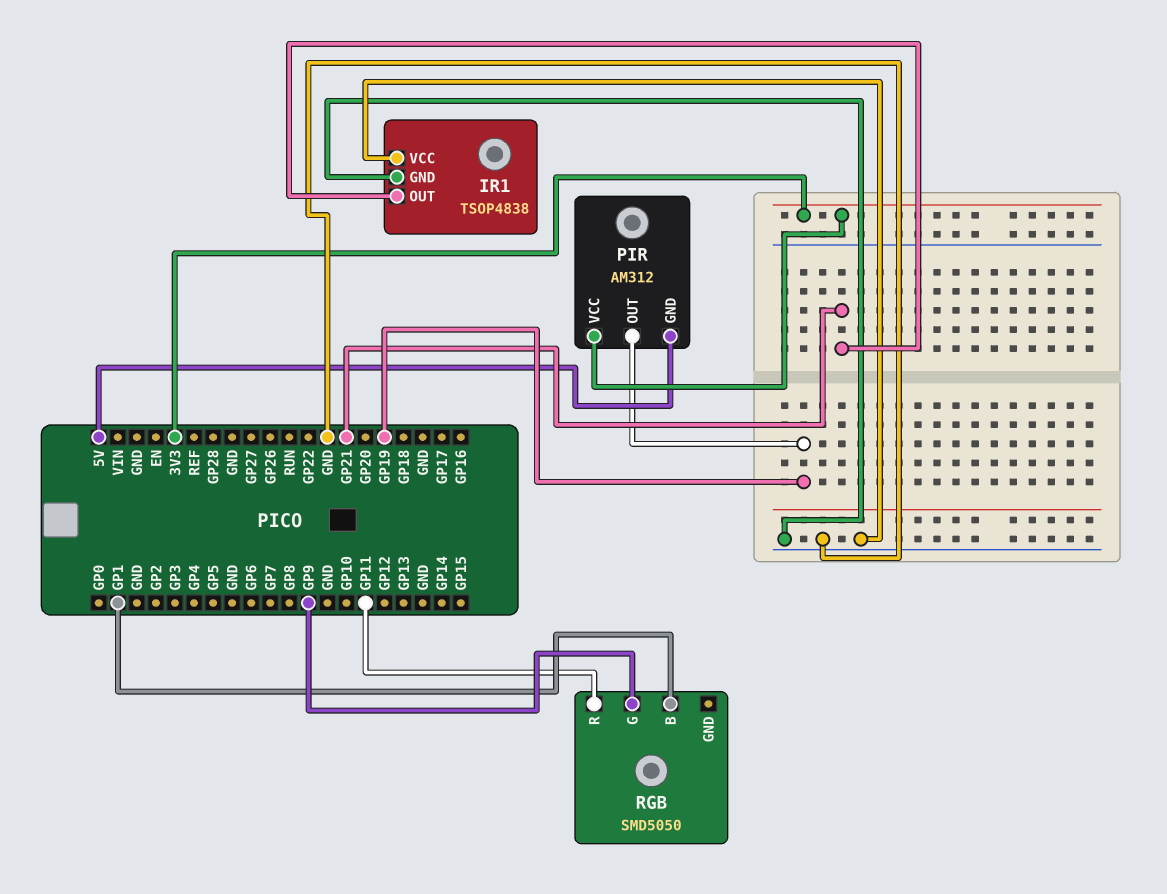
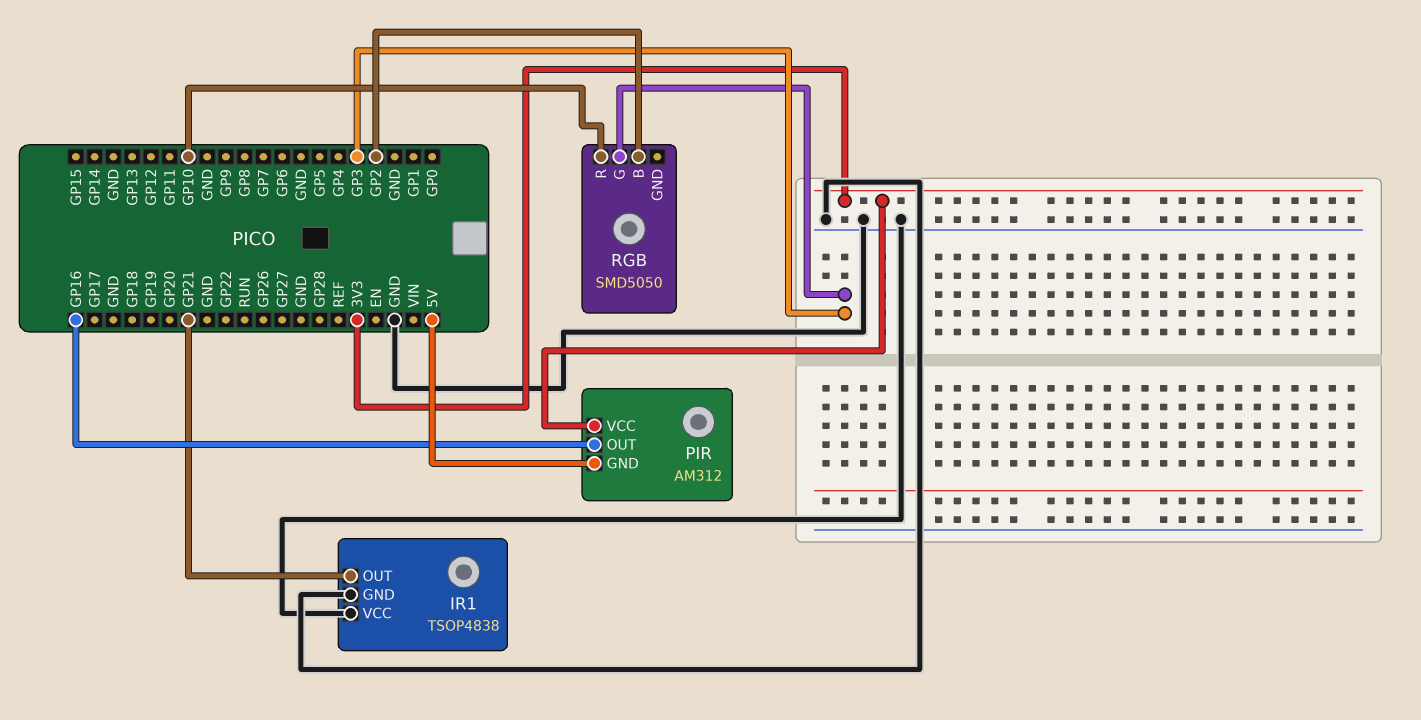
PIR pin OUT: GP19 -> GP16
RGB pin B: GP1 -> GP2
RGB pin G: GP9 -> GP3
RGB pin R: GP11 -> GP10

